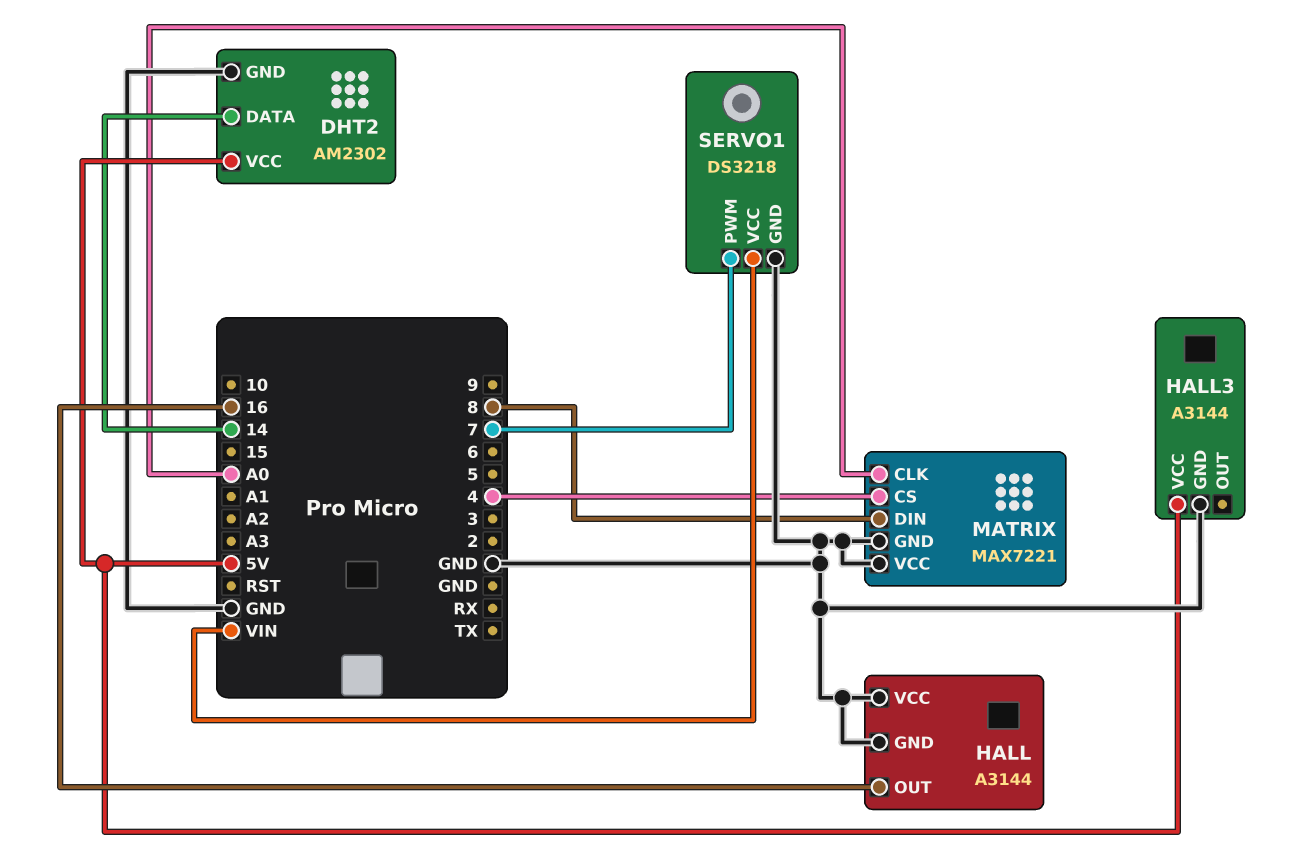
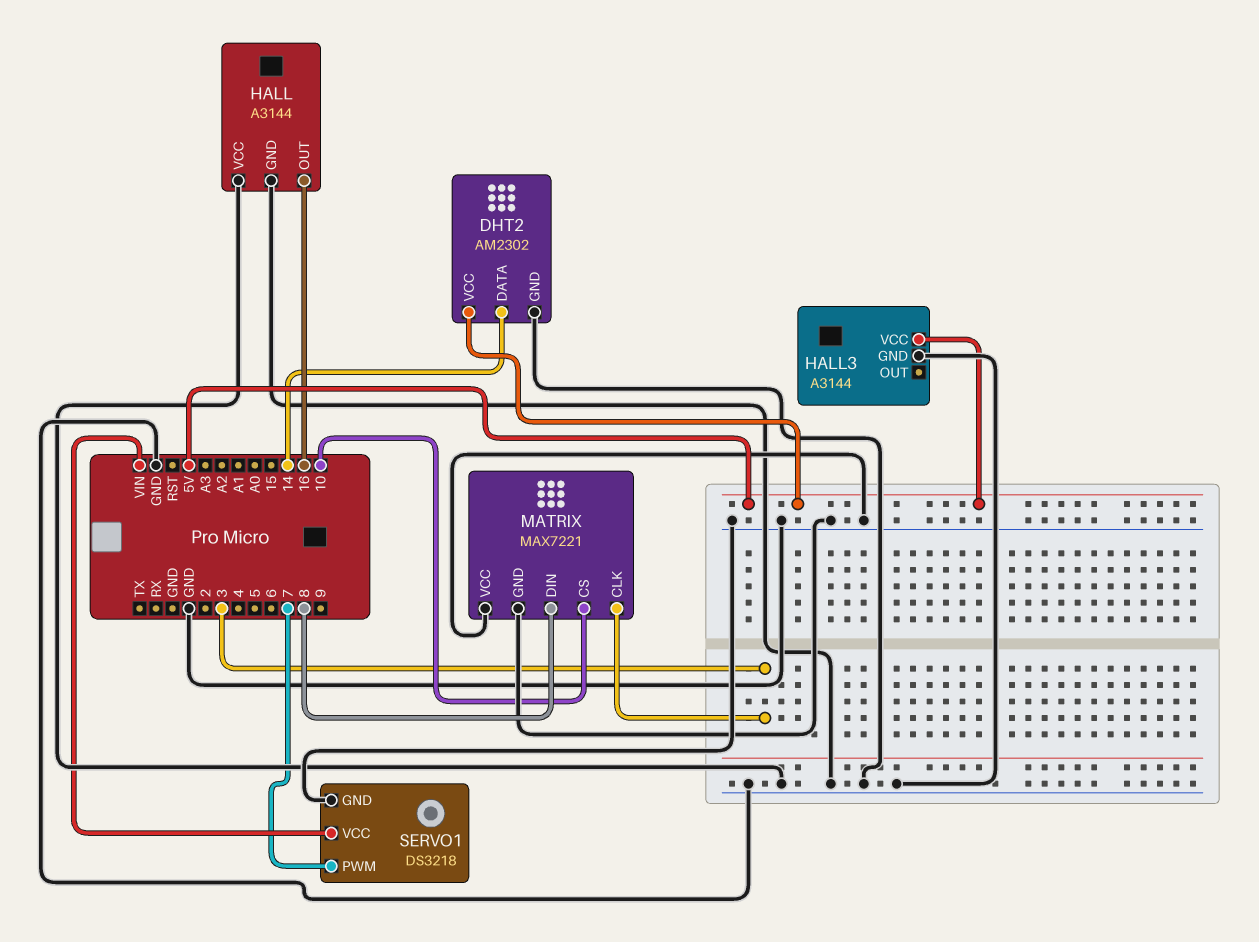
MATRIX pin CLK: A0 -> 3
MATRIX pin CS: 4 -> 10

